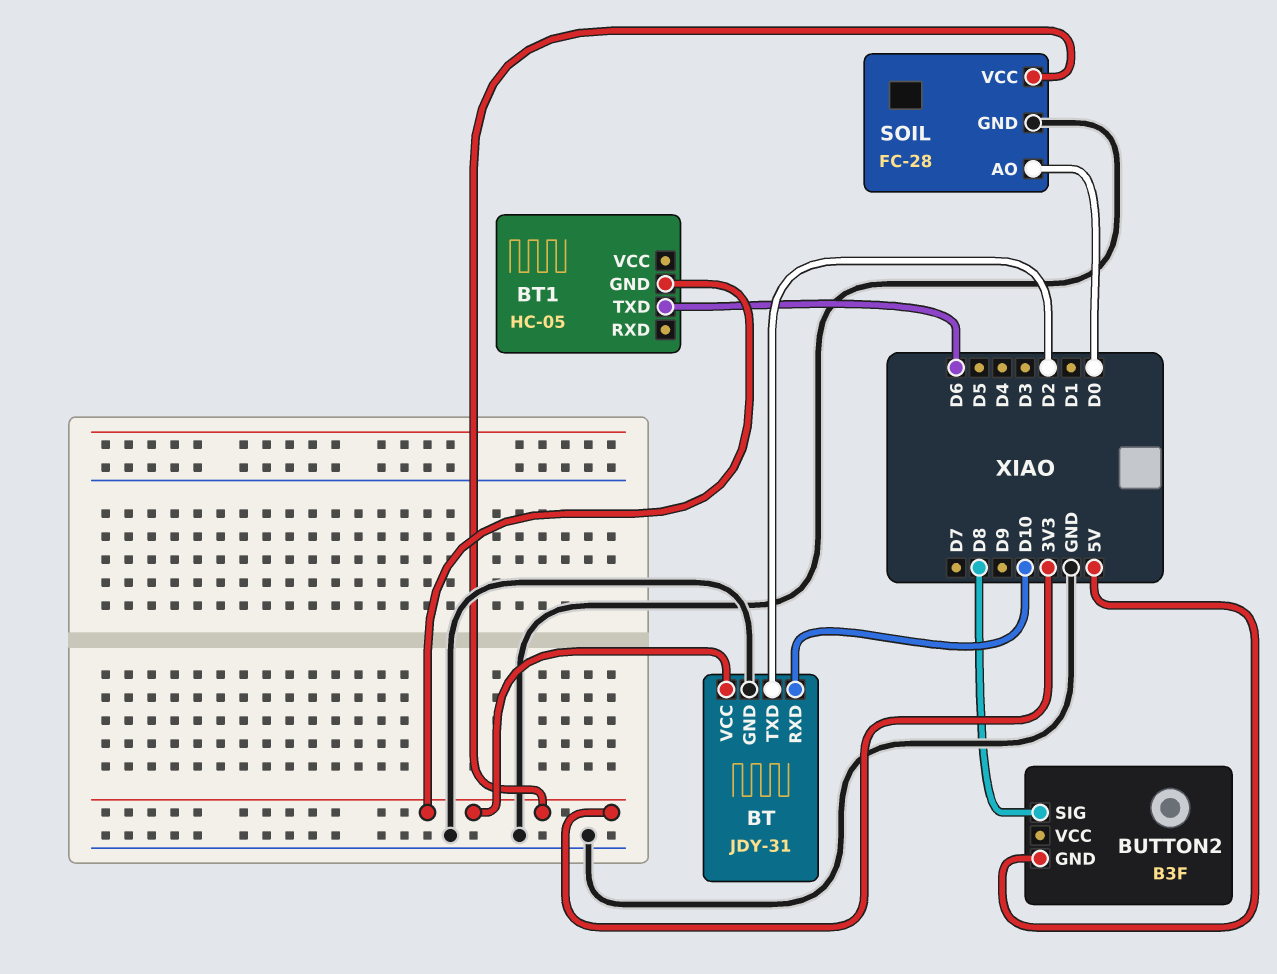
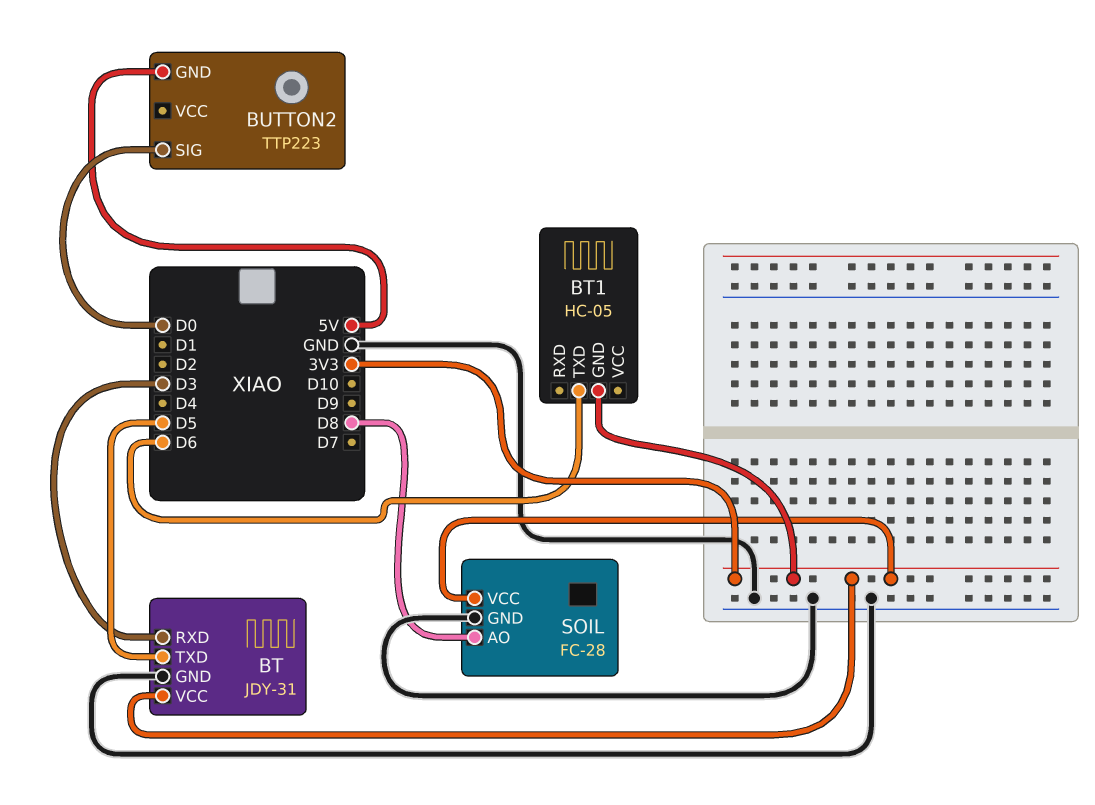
BT pin RXD: D10 -> D3
BT pin TXD: D2 -> D5
BUTTON2: B3F -> TTP223
BUTTON2 pin SIG: D8 -> D0
SOIL pin AO: D0 -> D8

